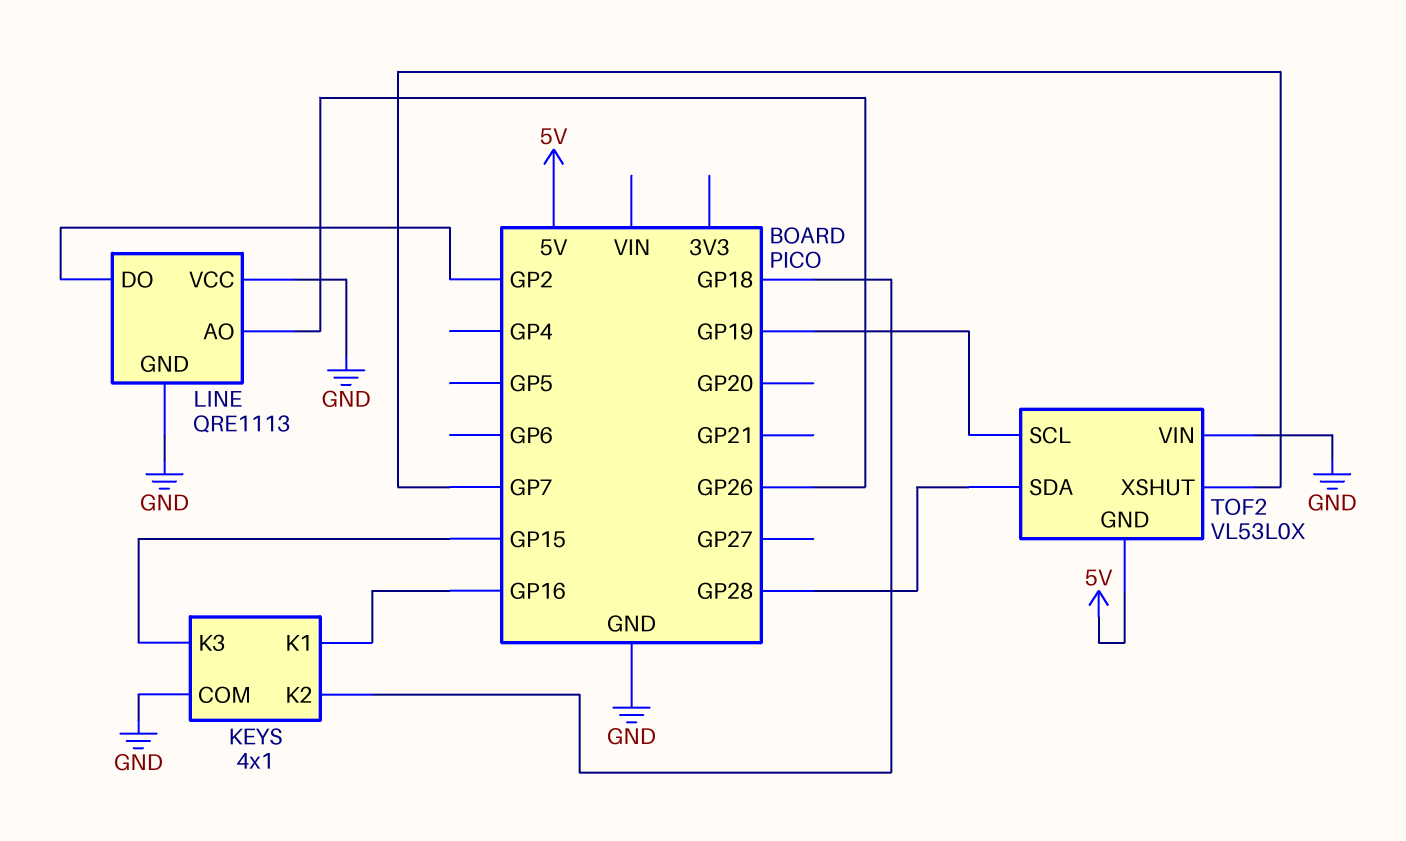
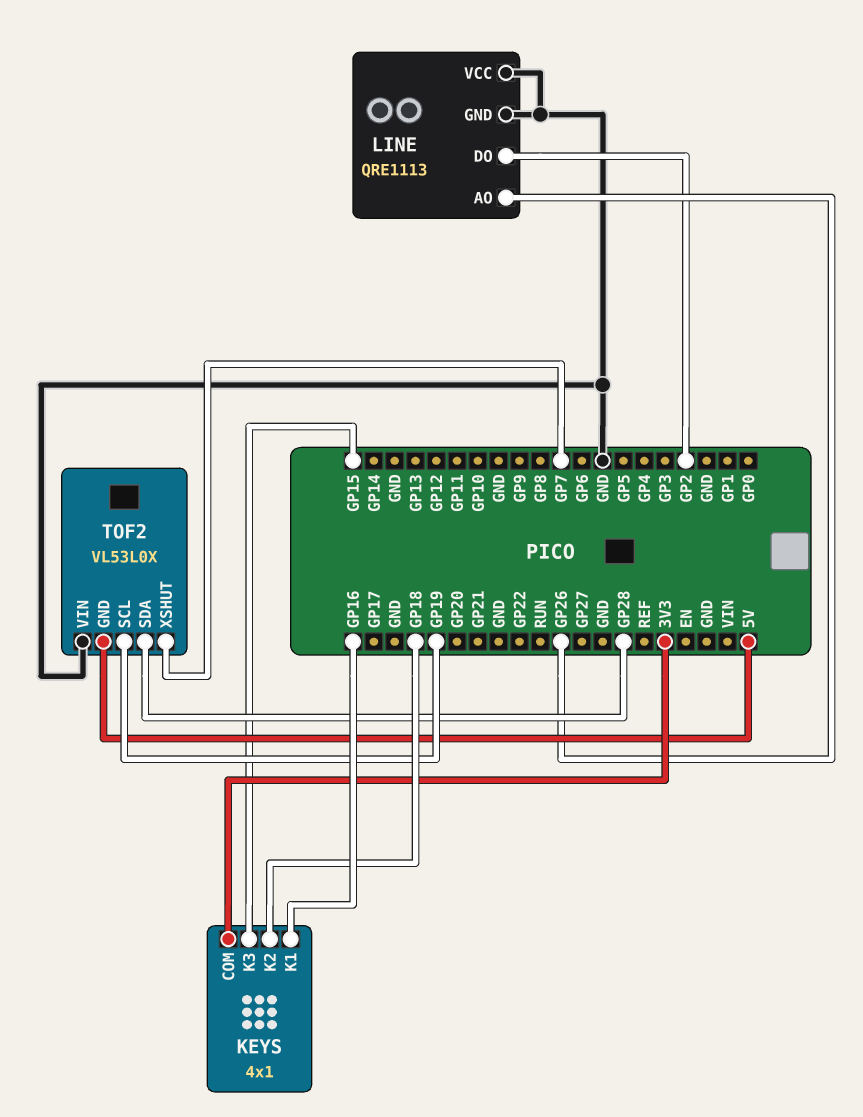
KEYS pin COM: GND -> 3V3

